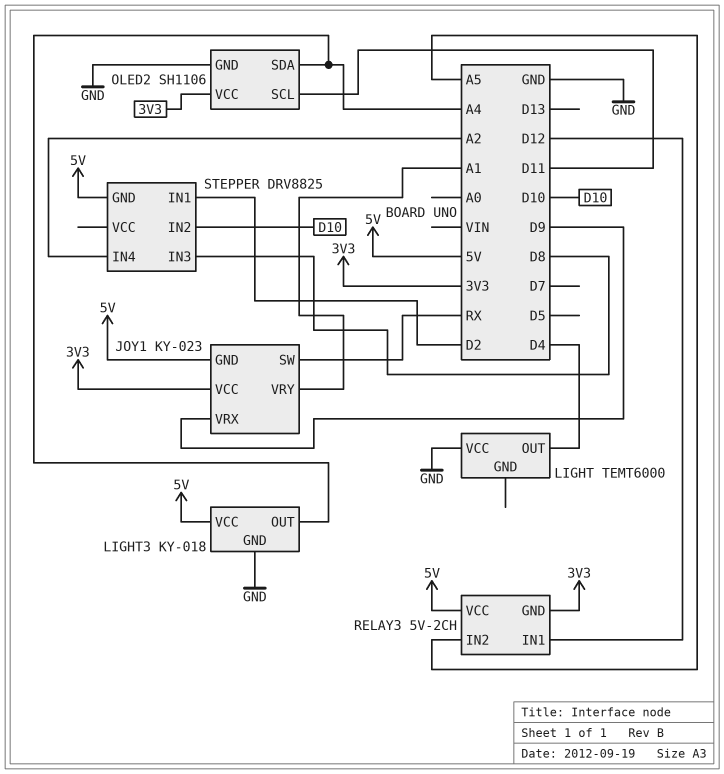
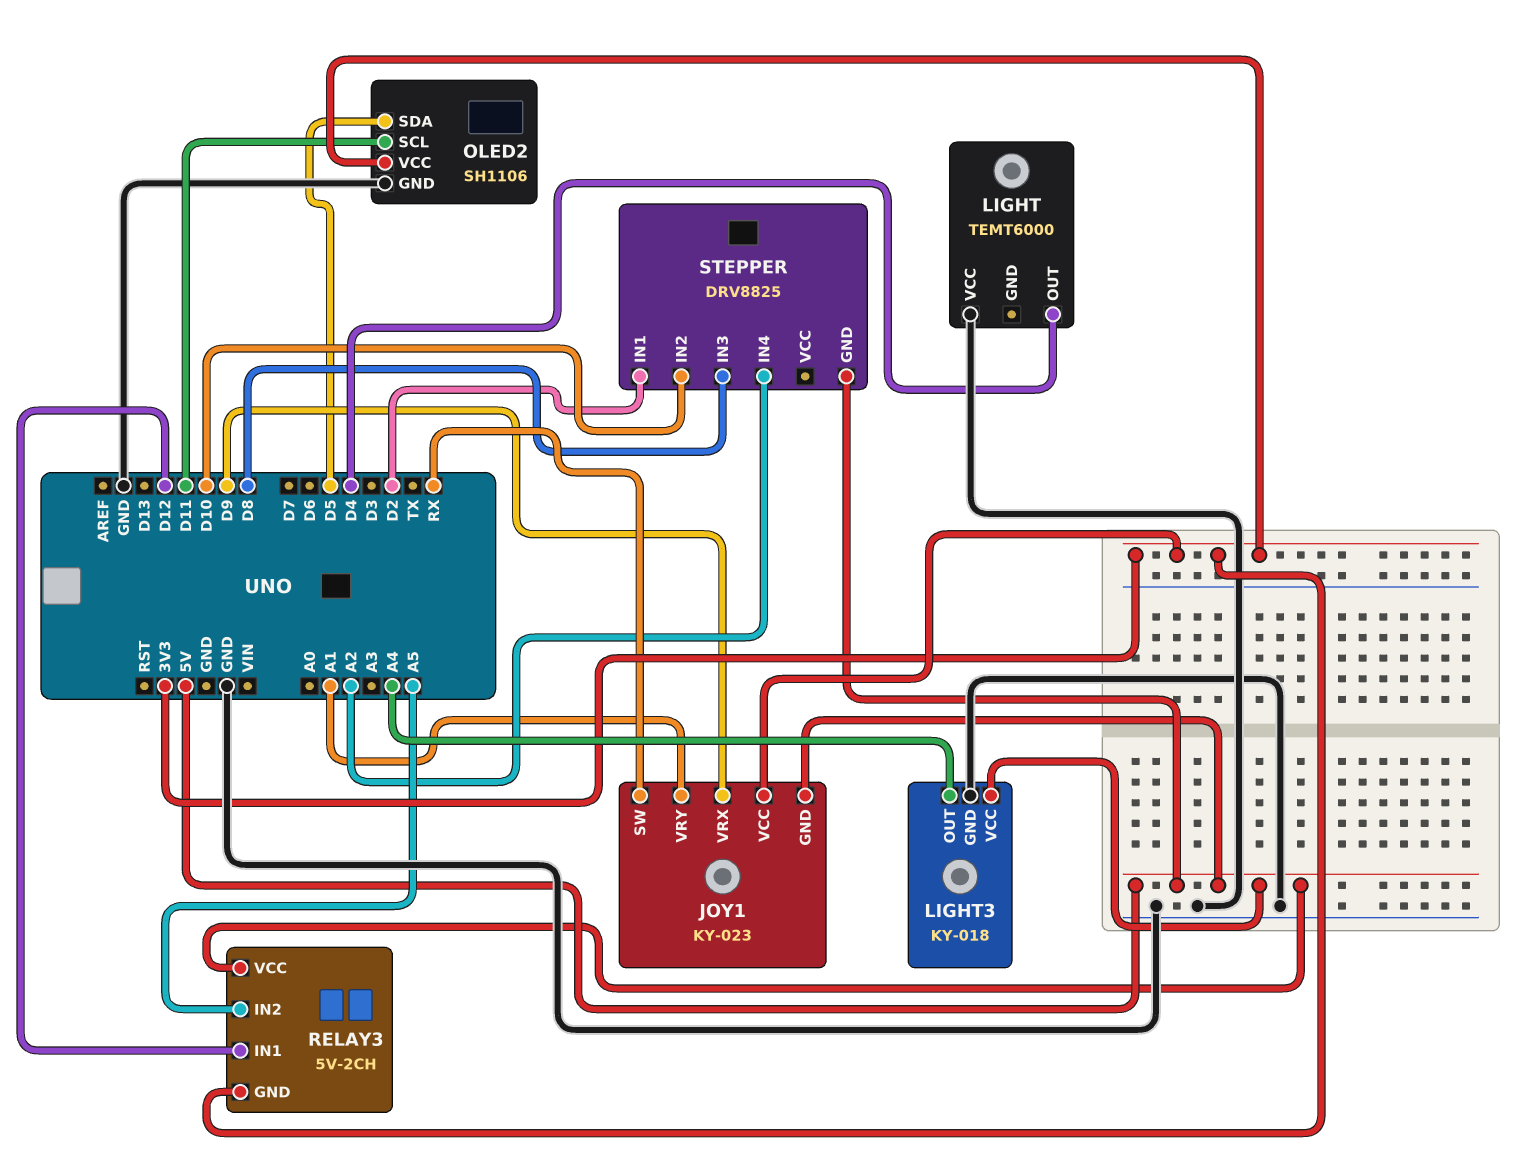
OLED2 pin SDA: A4 -> D5

